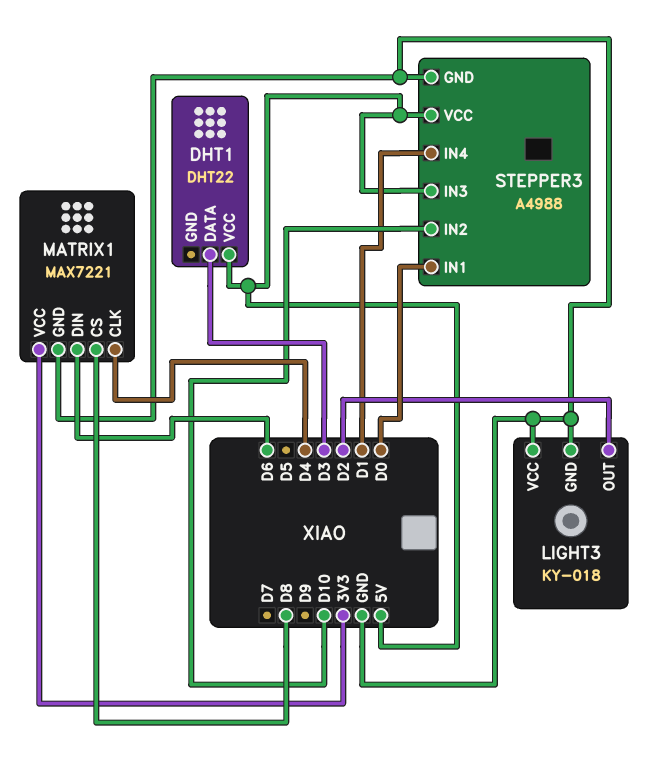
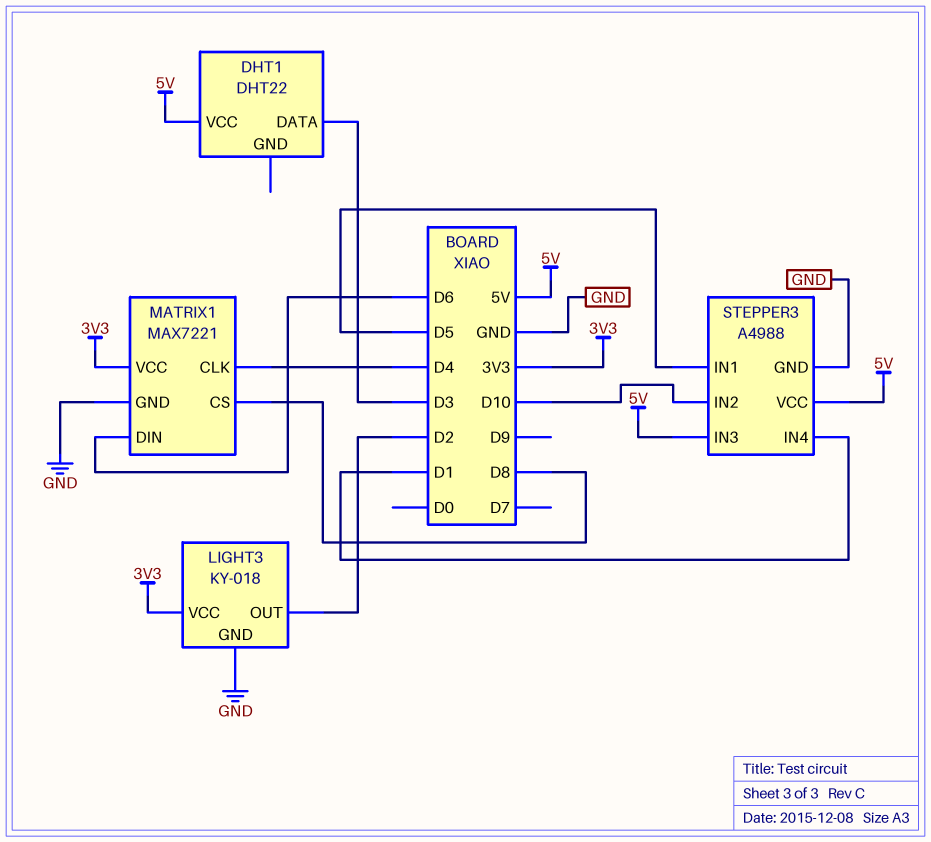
LIGHT3 pin VCC: GND -> 3V3
STEPPER3 pin IN1: D0 -> D5

